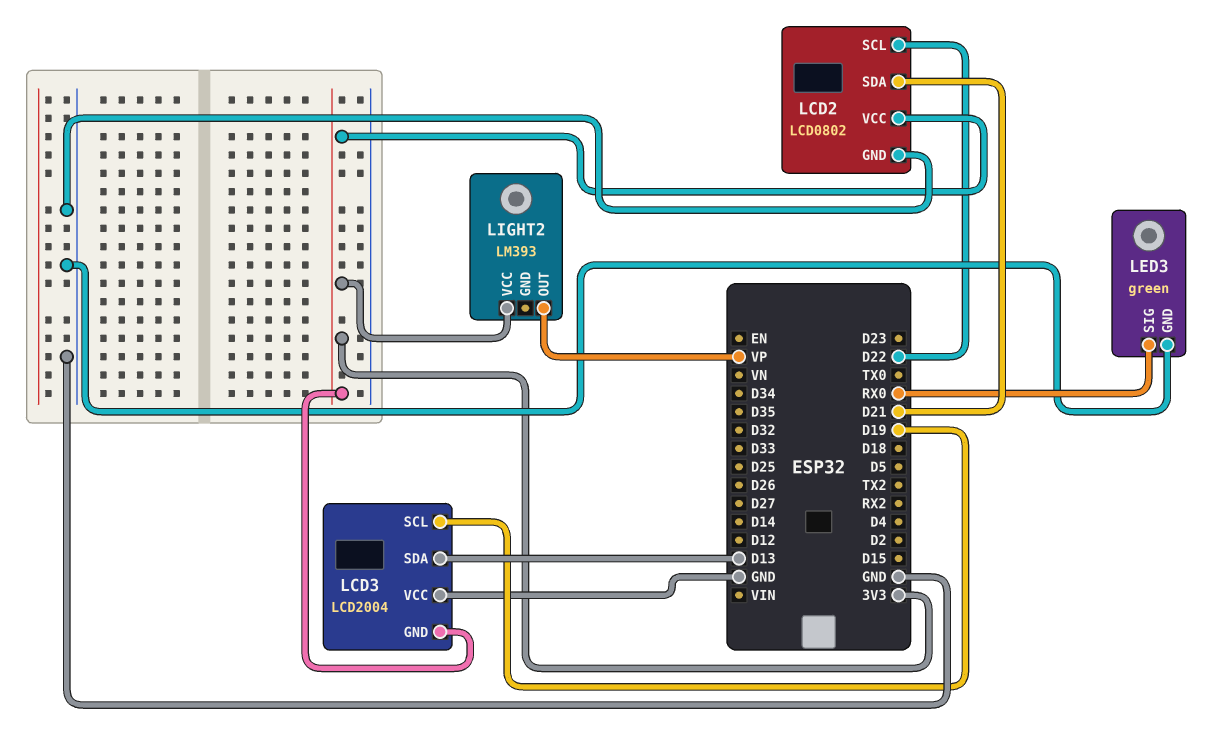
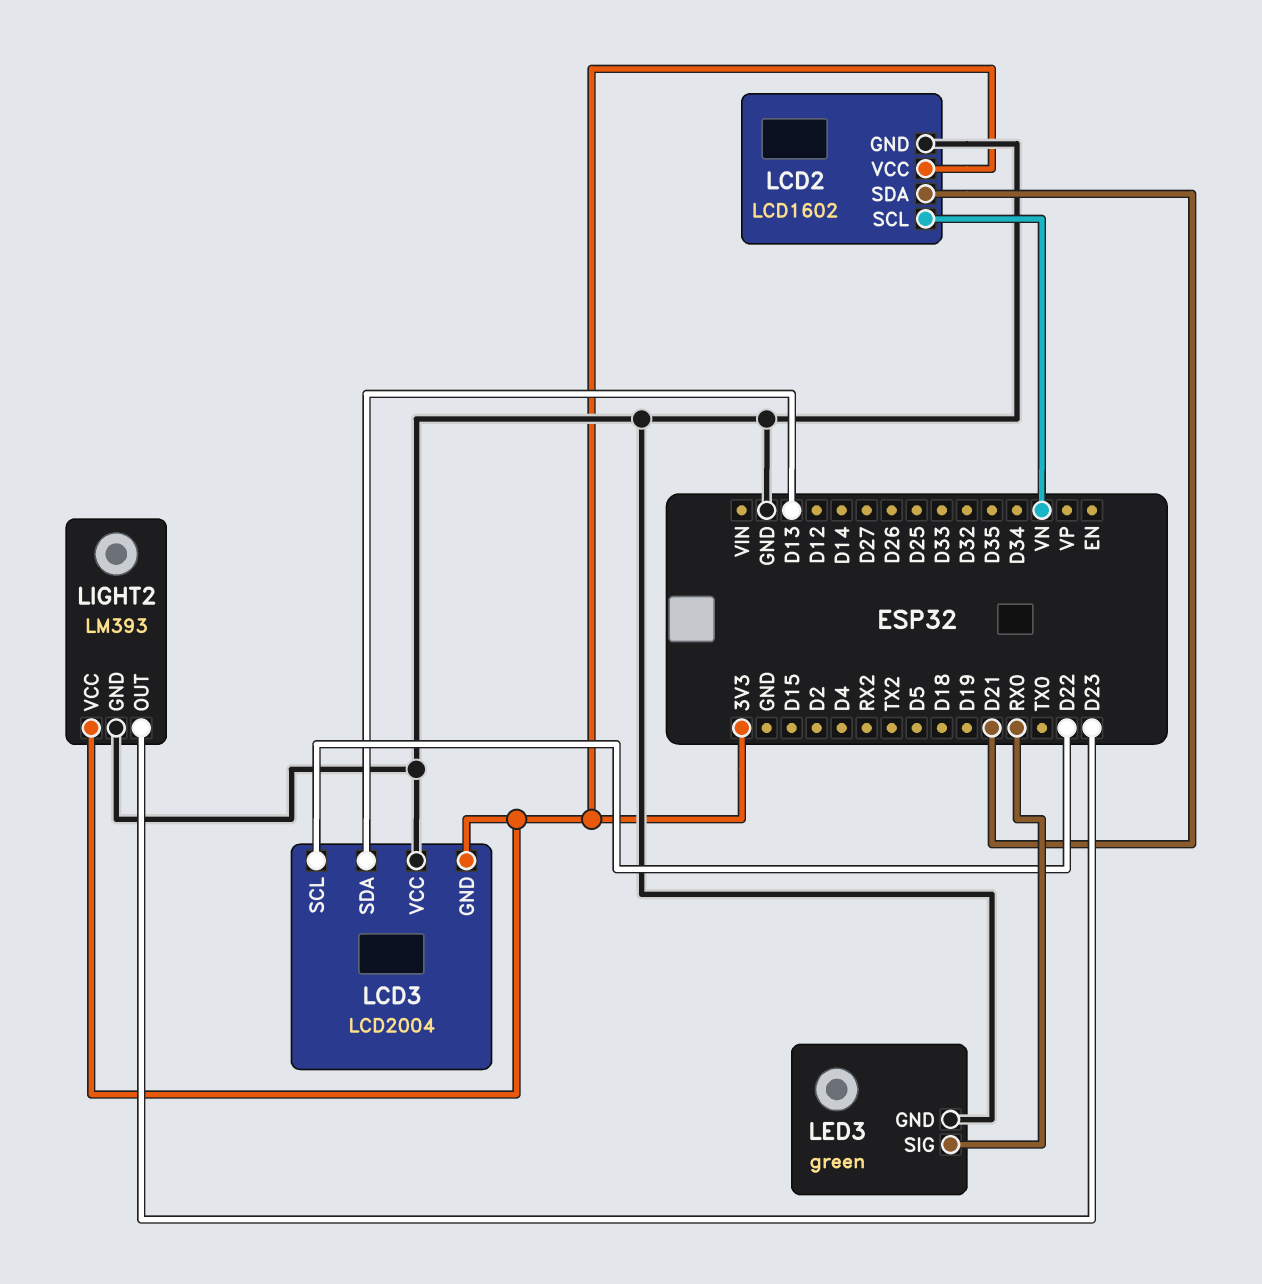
LCD2: LCD0802 -> LCD1602
LCD2 pin SCL: D22 -> VN
LCD3 pin SCL: D19 -> D22
LIGHT2 pin GND: none -> GND
LIGHT2 pin OUT: VP -> D23

